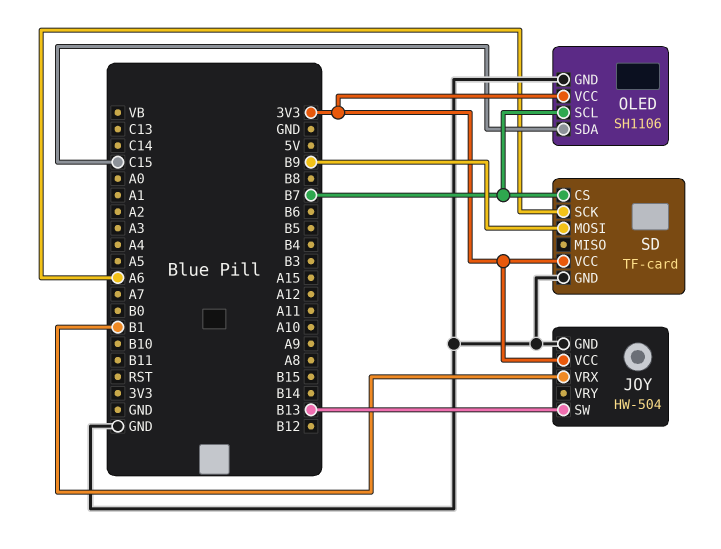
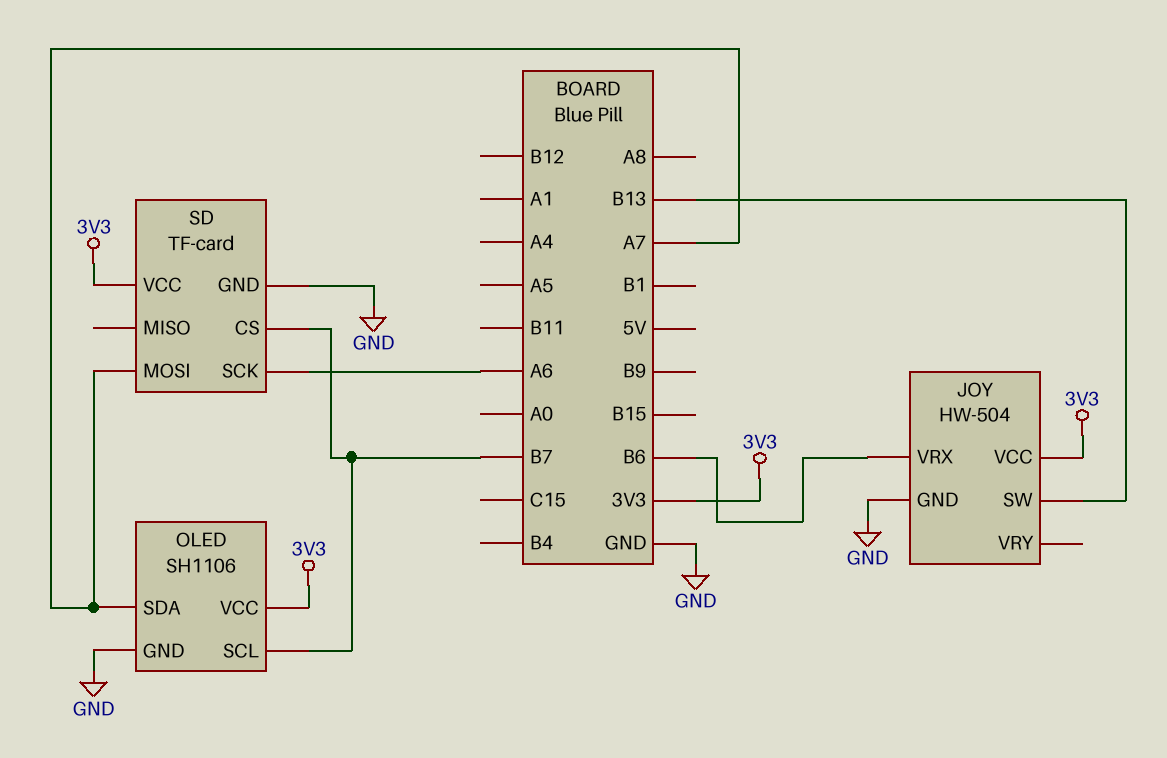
JOY pin VRX: B1 -> B6
OLED pin SDA: C15 -> A7
SD pin MOSI: B9 -> A7

